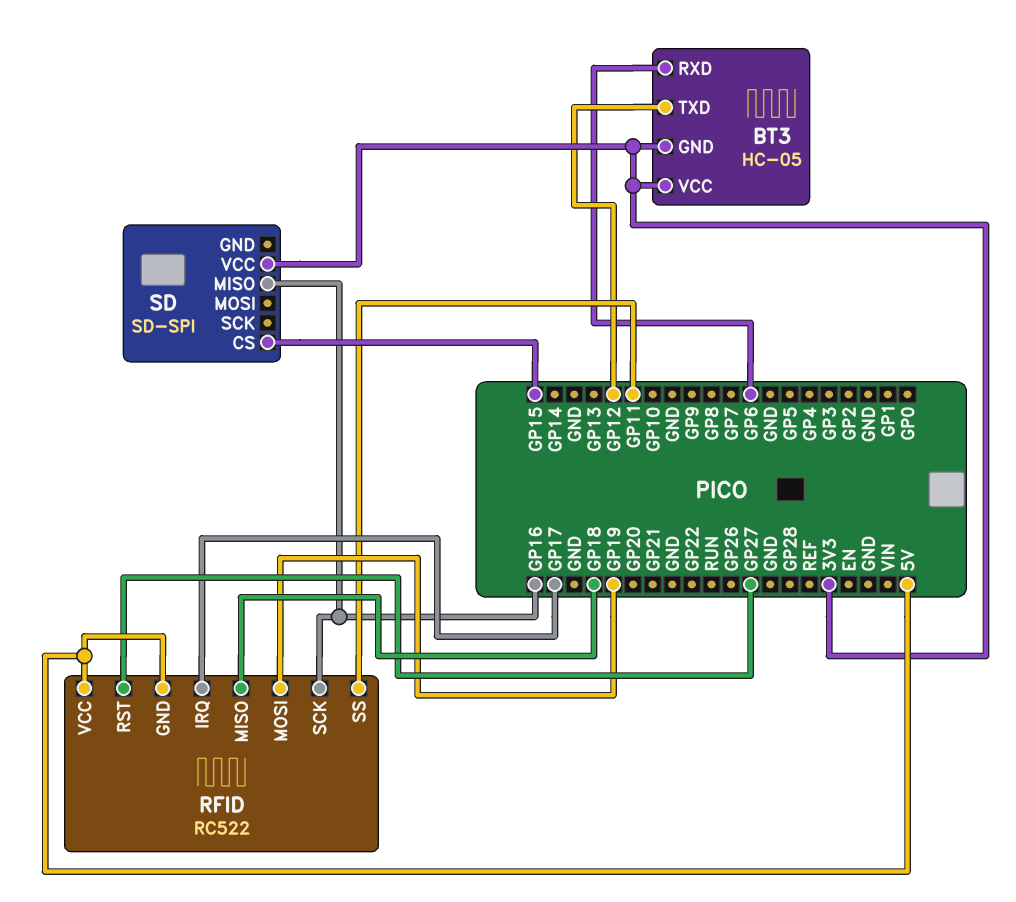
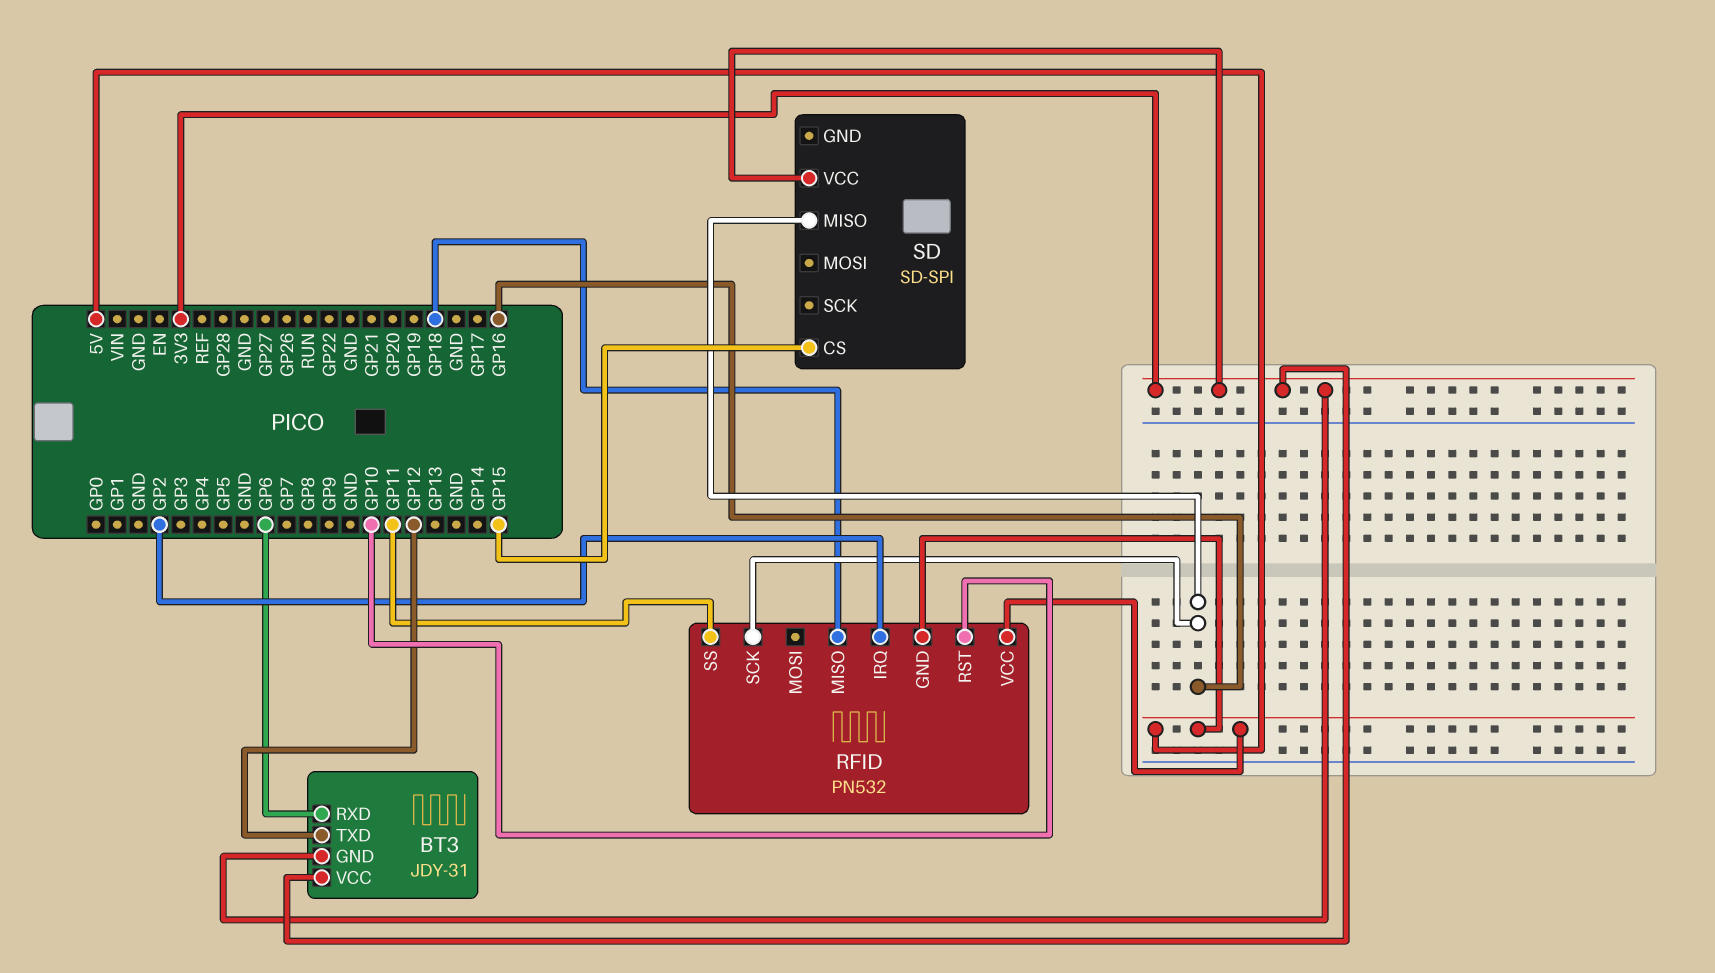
BT3: HC-05 -> JDY-31
RFID: RC522 -> PN532
RFID pin IRQ: GP17 -> GP2
RFID pin MOSI: GP19 -> none
RFID pin RST: GP27 -> GP10

